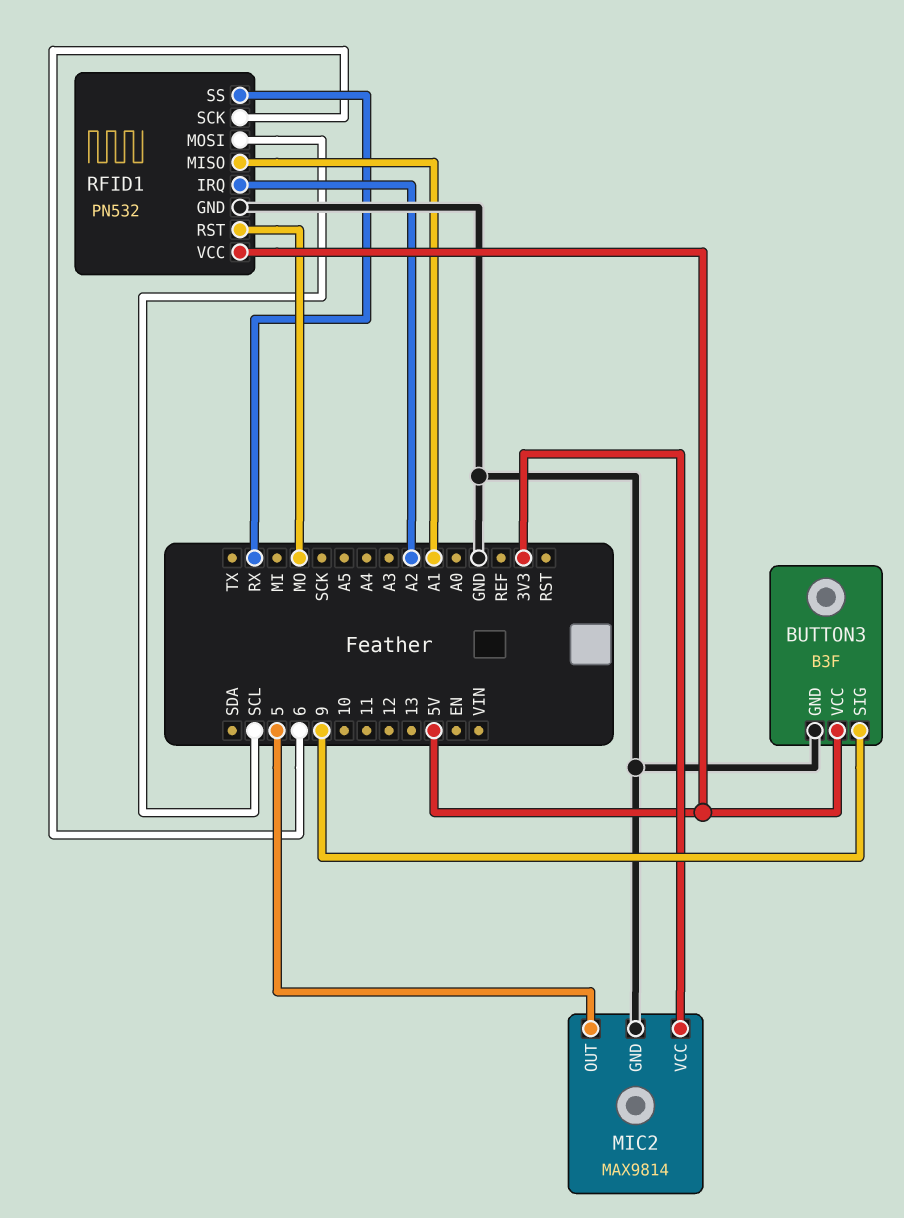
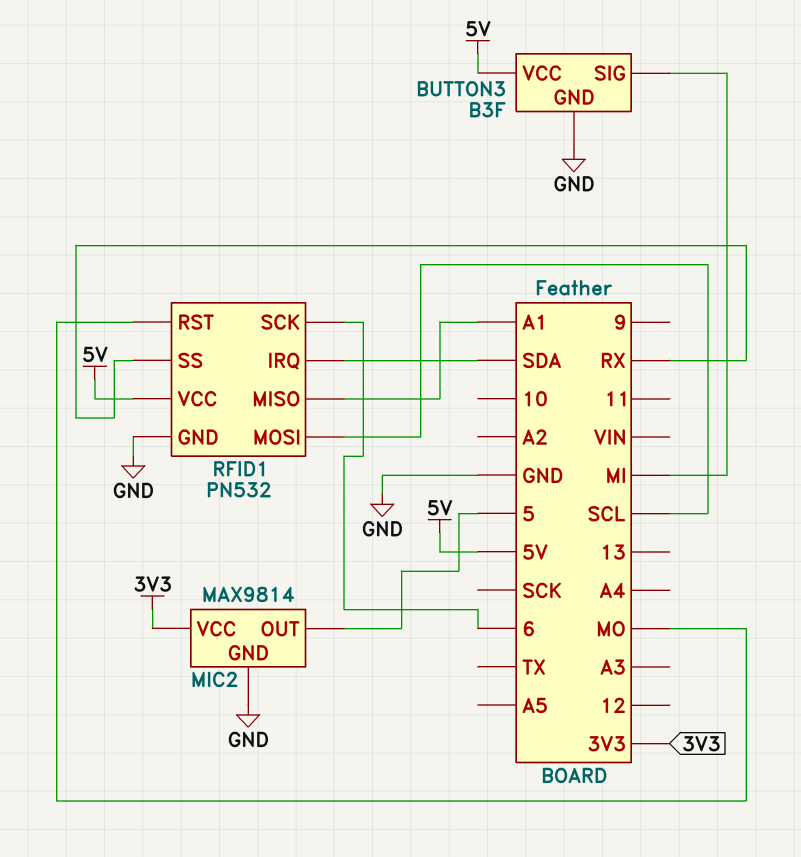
BUTTON3 pin SIG: 9 -> MI
RFID1 pin IRQ: A2 -> SDA

